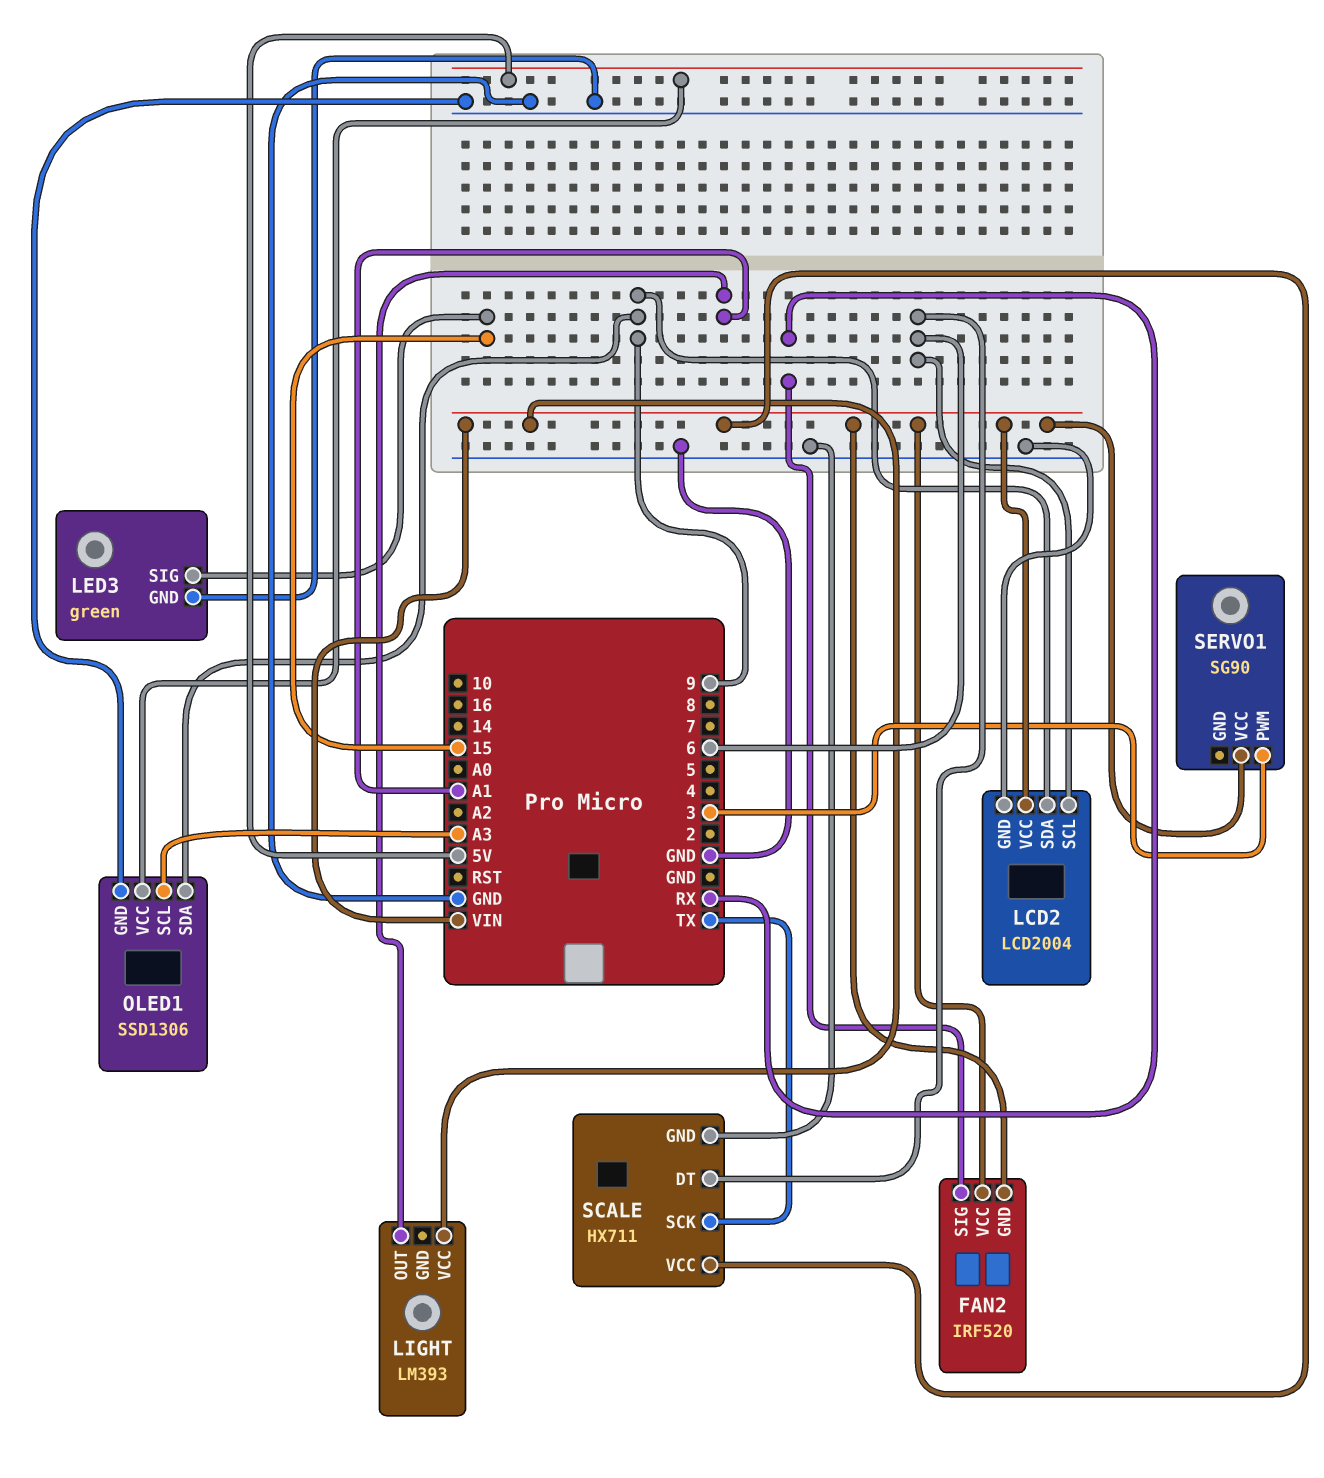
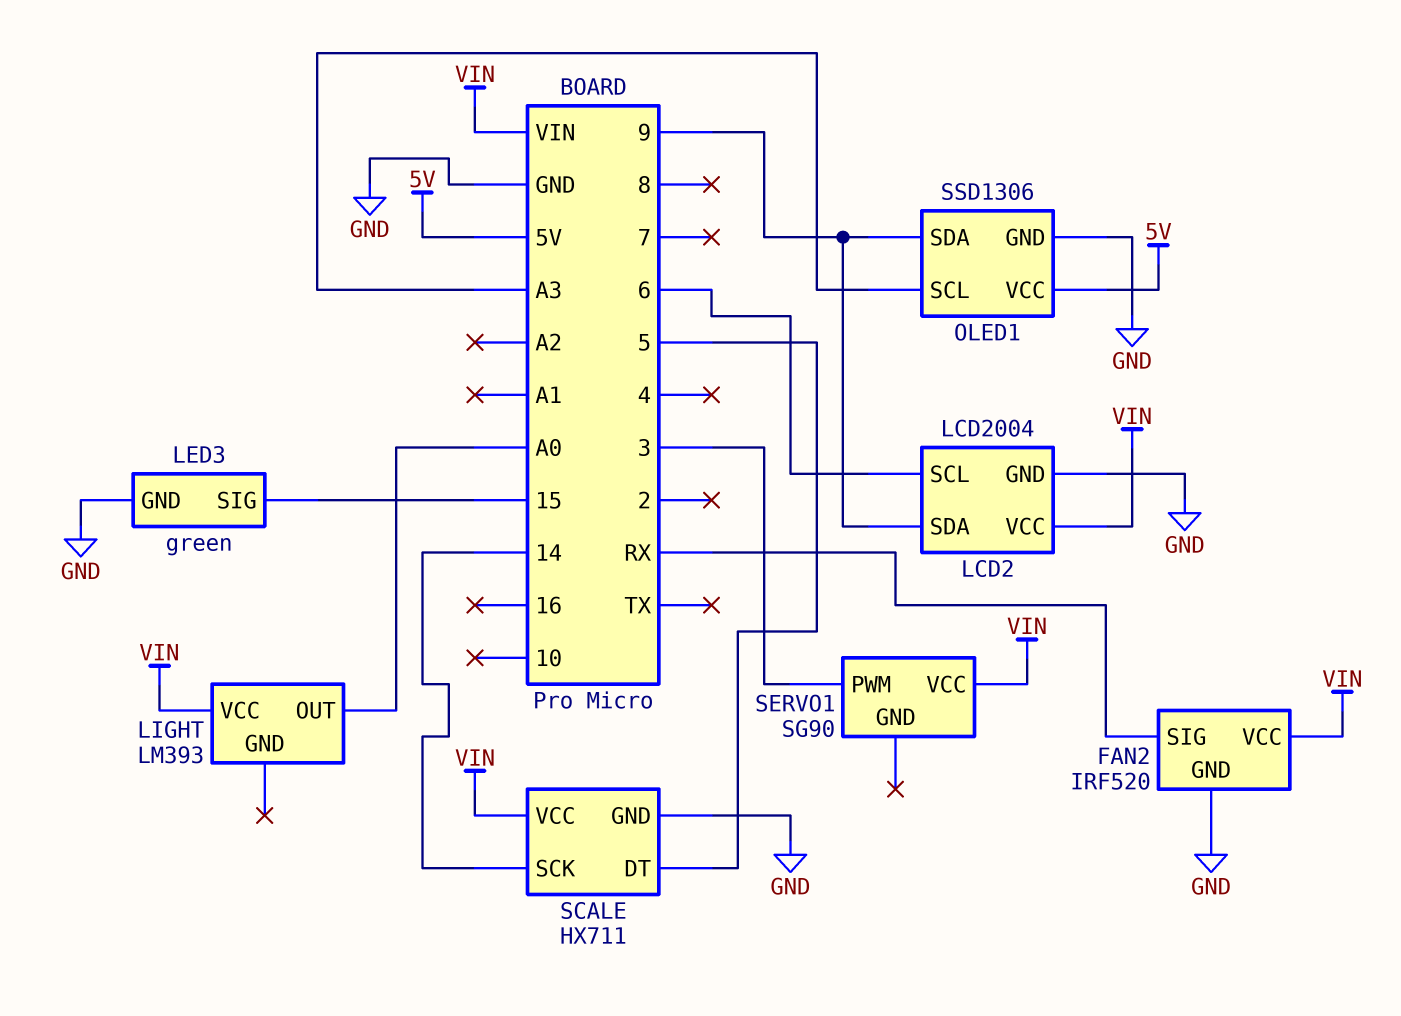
FAN2 pin GND: VIN -> GND
LIGHT pin OUT: A1 -> A0
SCALE pin DT: 6 -> 5
SCALE pin SCK: TX -> 14

